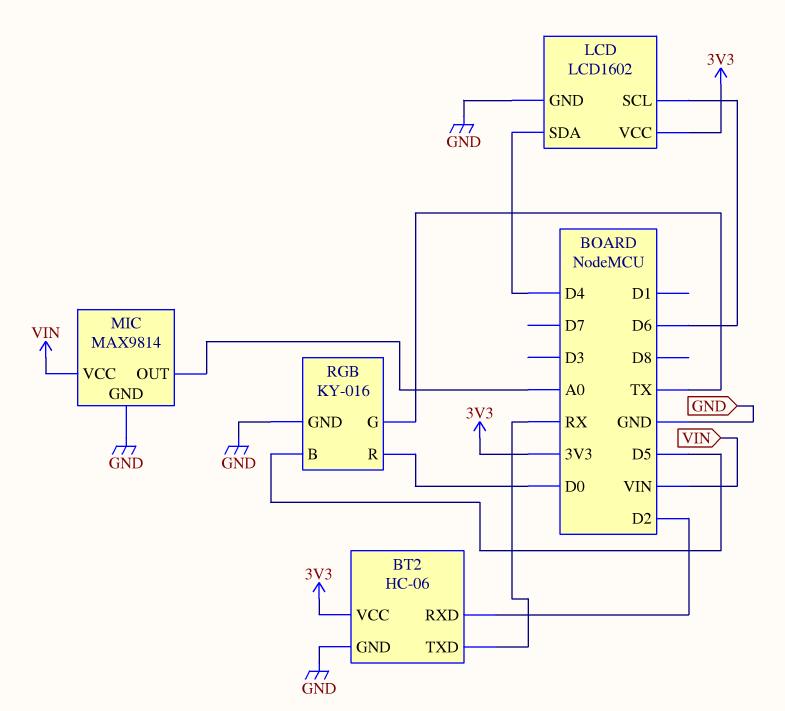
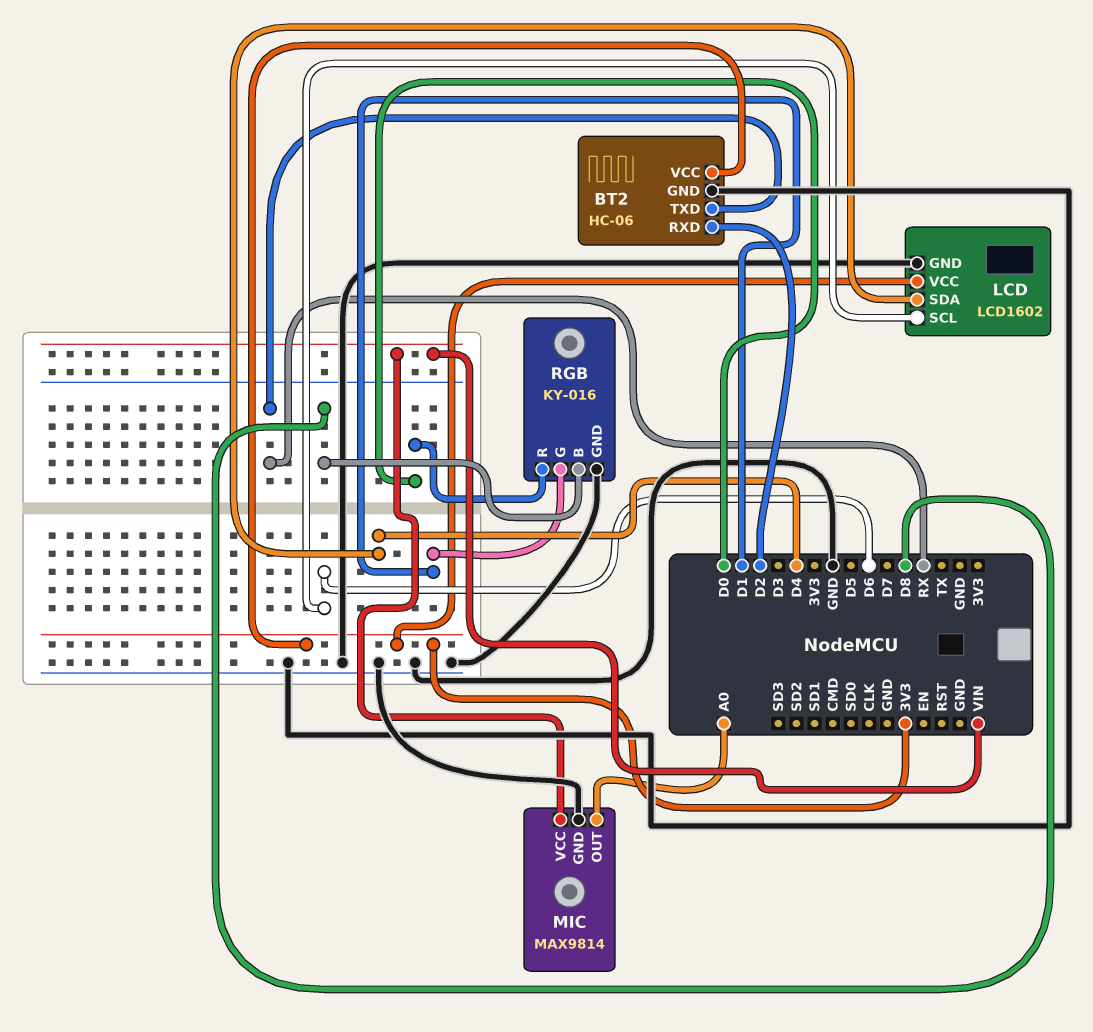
RGB pin B: D5 -> D8
RGB pin G: TX -> D1

